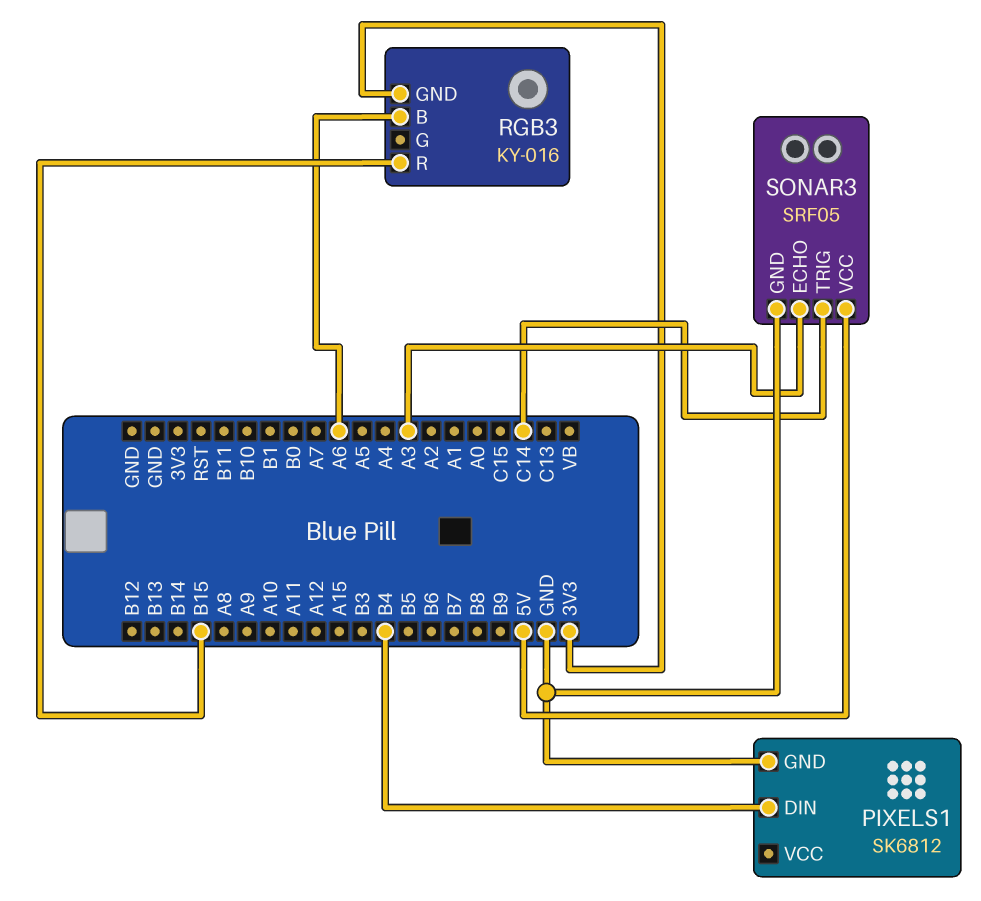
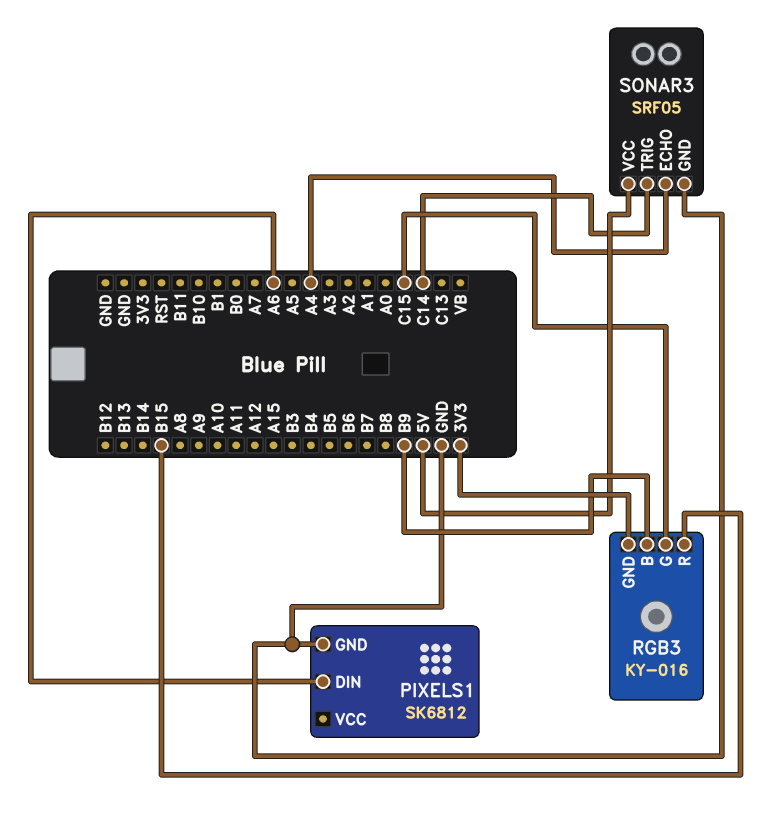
PIXELS1 pin DIN: B4 -> A6
RGB3 pin B: A6 -> B9
RGB3 pin G: none -> C15
SONAR3 pin ECHO: A3 -> A4

